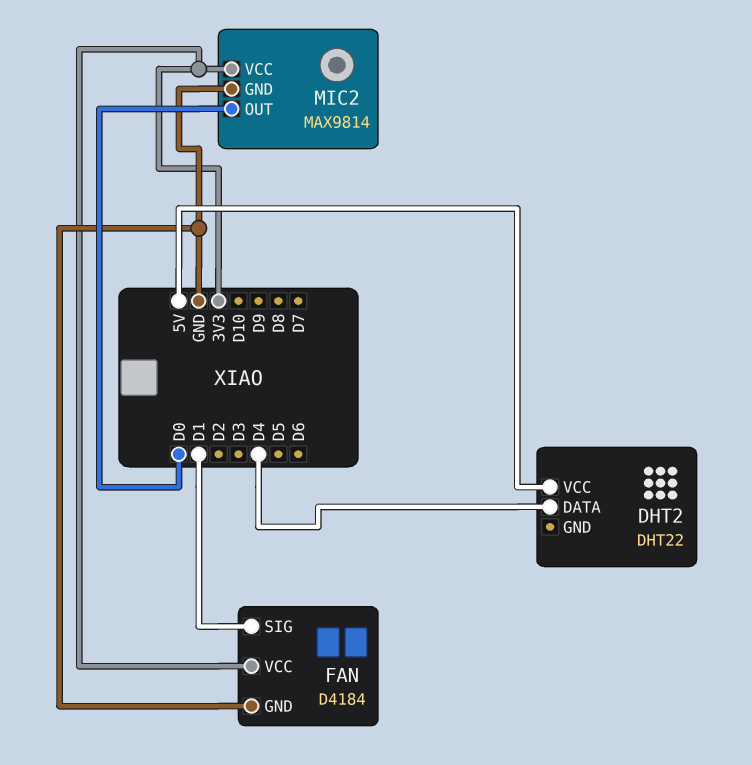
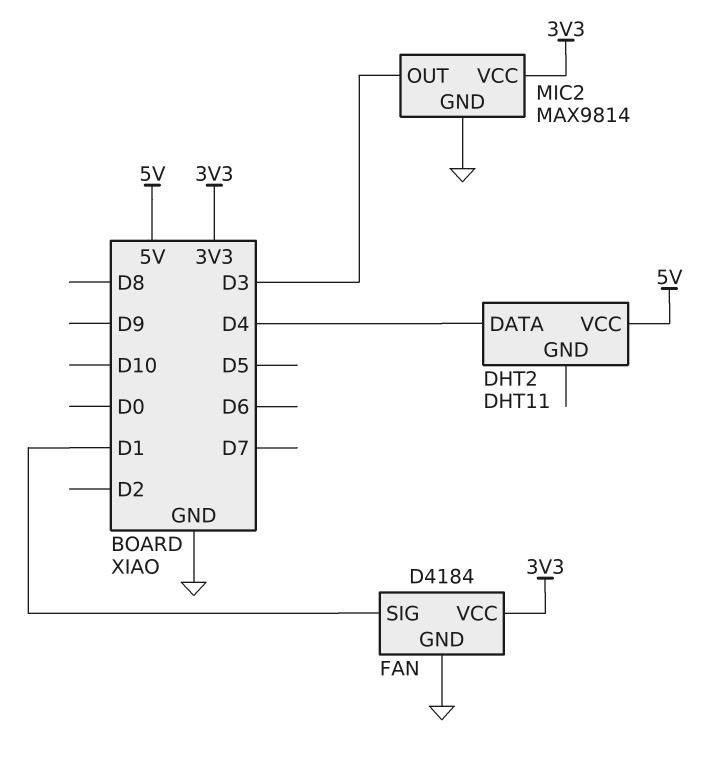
DHT2: DHT22 -> DHT11
MIC2 pin OUT: D0 -> D3

